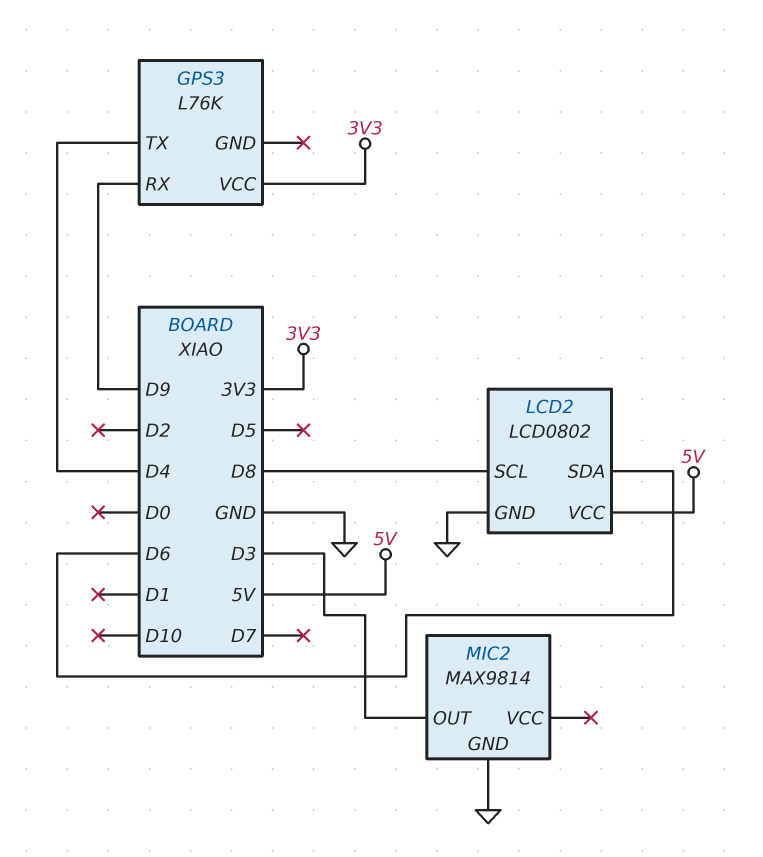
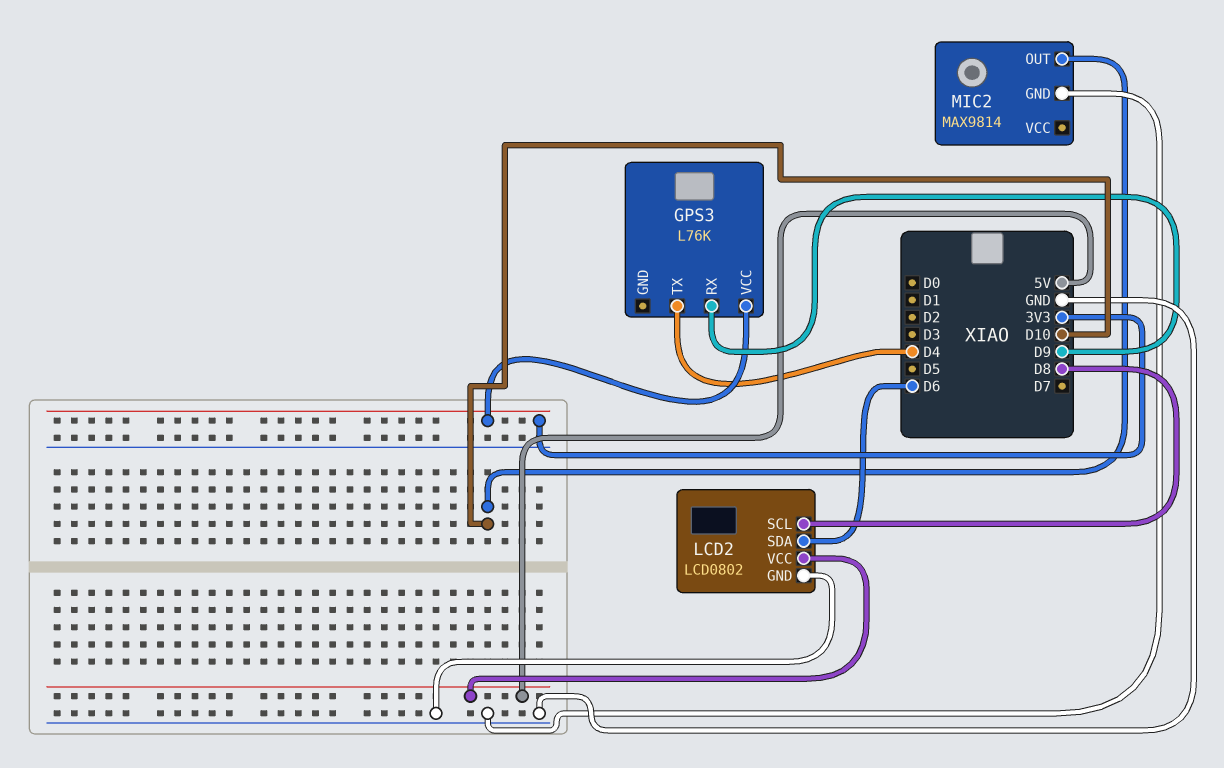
MIC2 pin OUT: D3 -> D10

